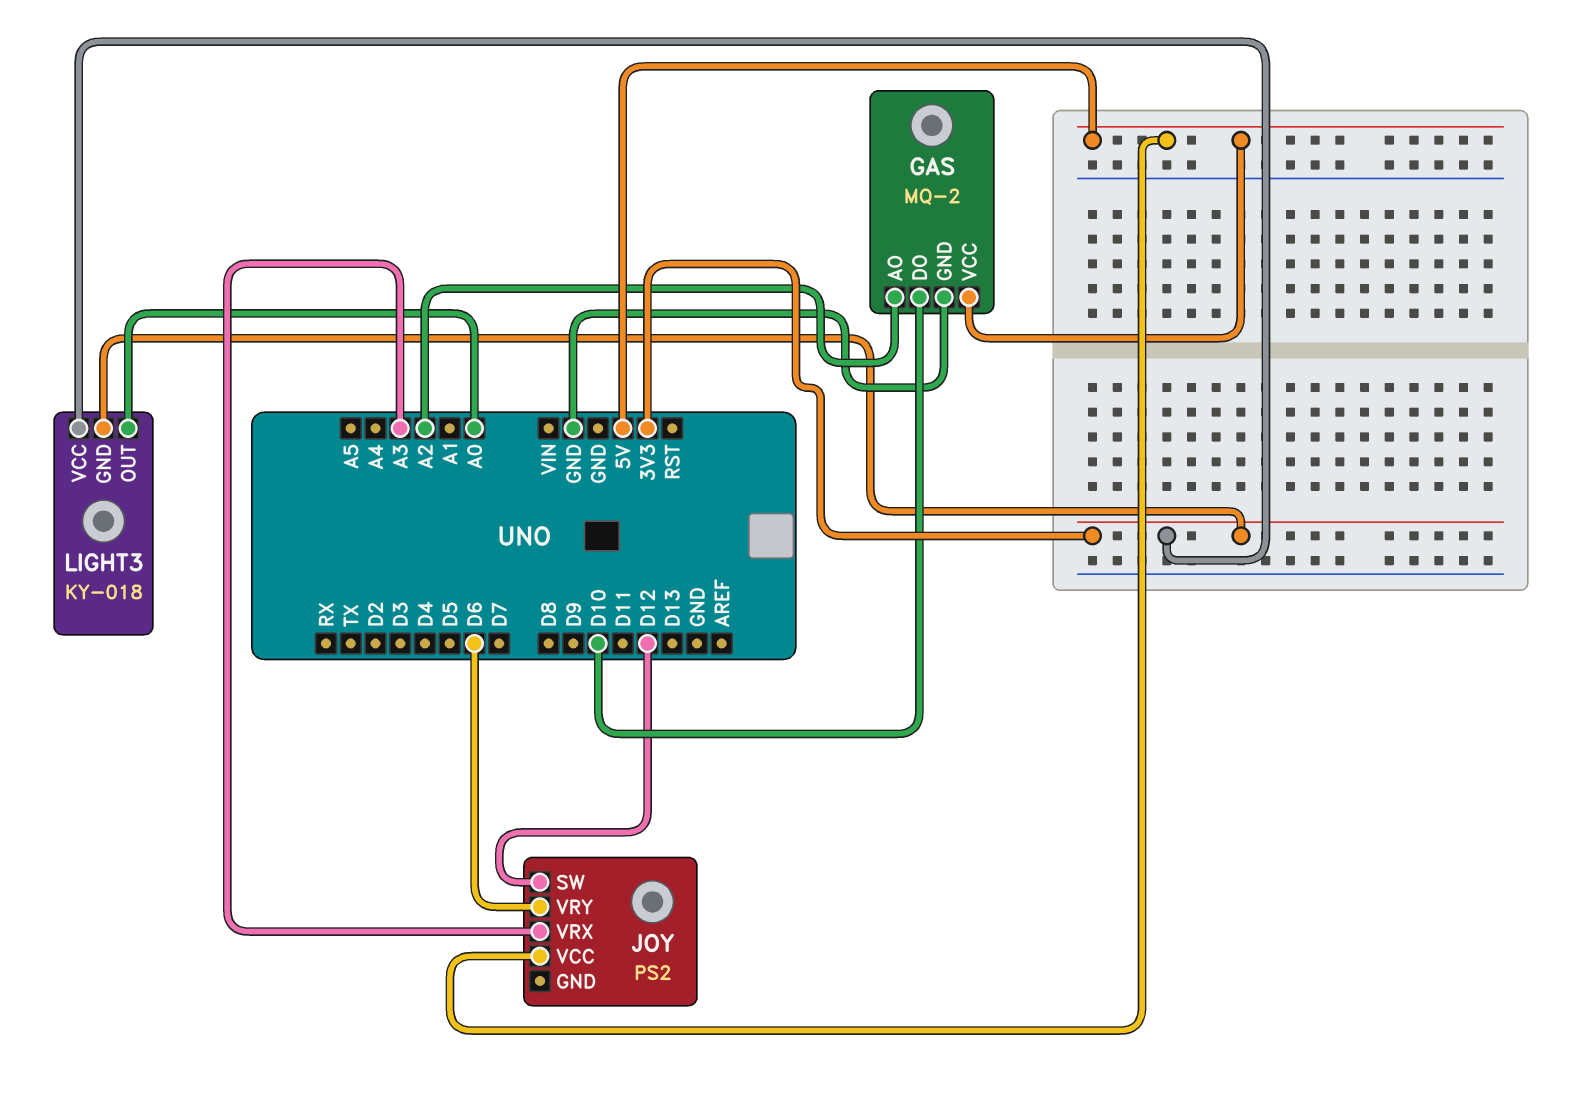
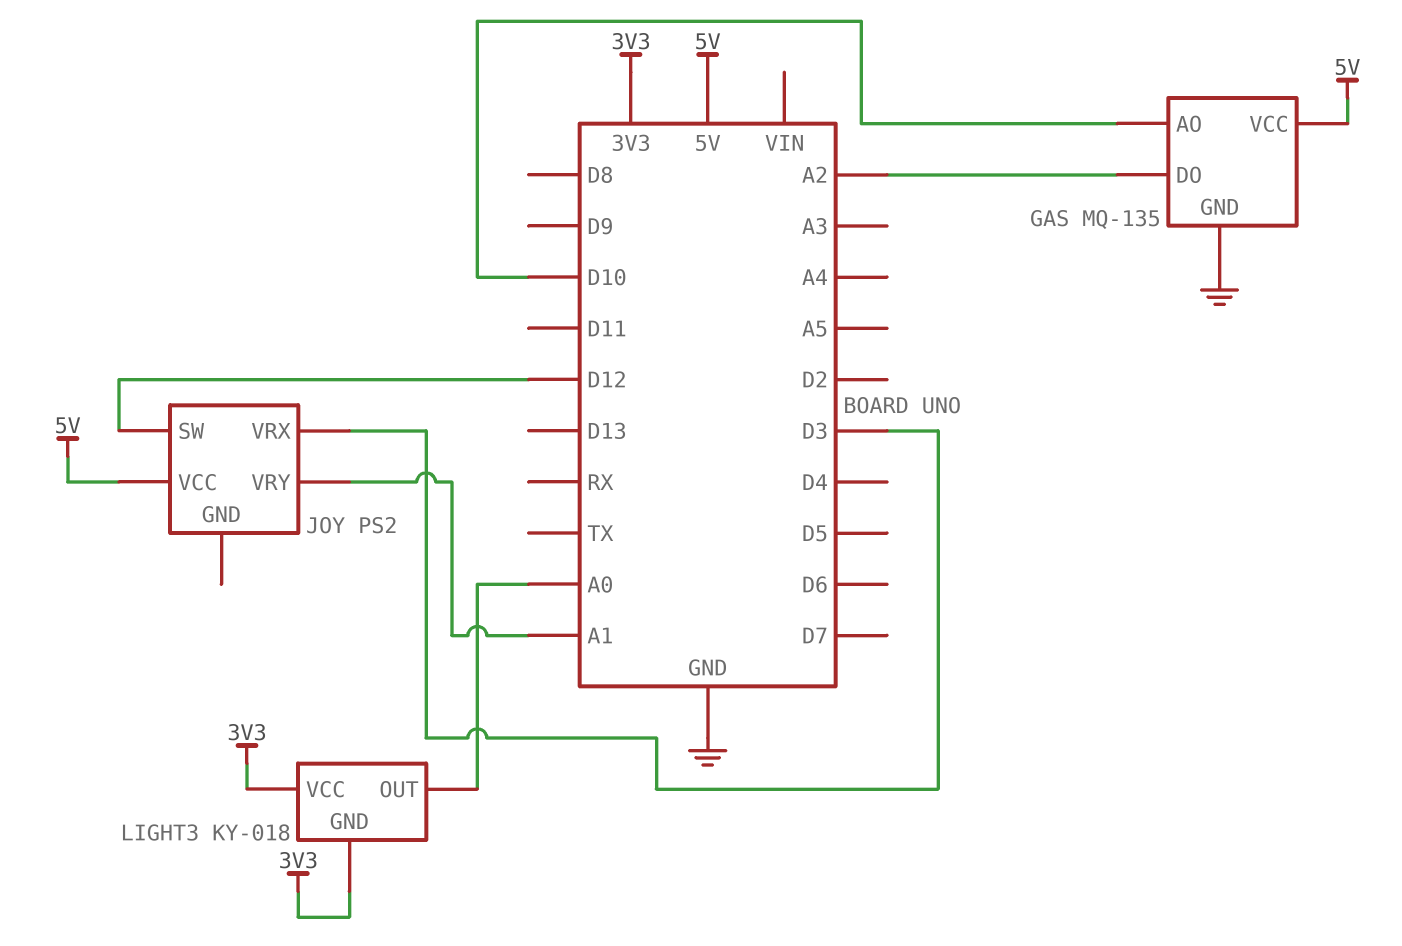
GAS: MQ-2 -> MQ-135
GAS pin AO: A2 -> D10
GAS pin DO: D10 -> A2
JOY pin VRX: A3 -> D3
JOY pin VRY: D6 -> A1

